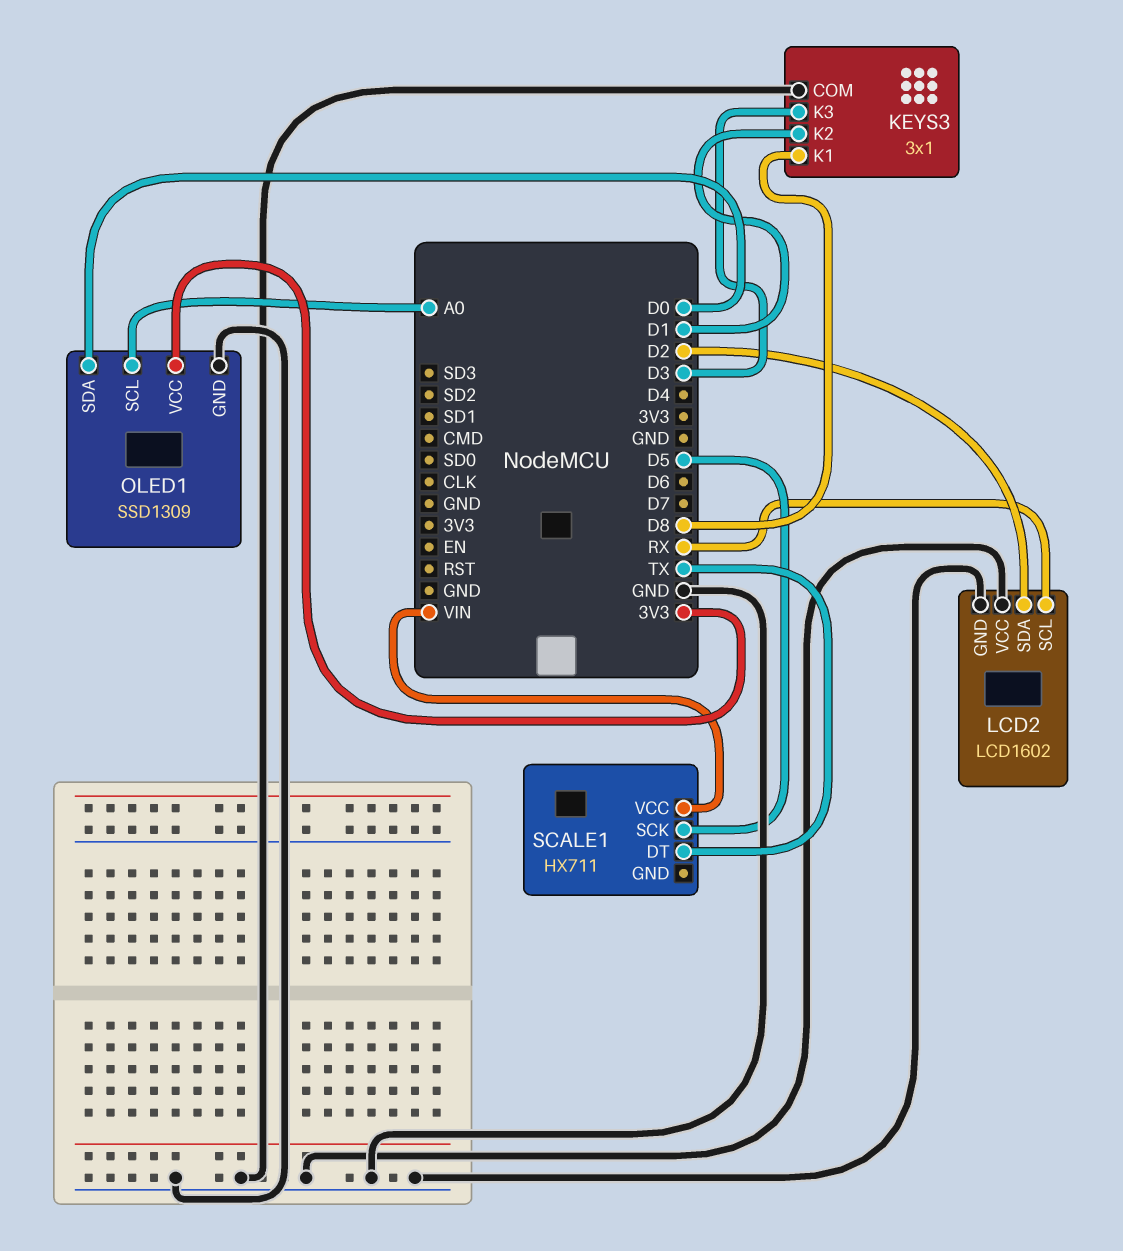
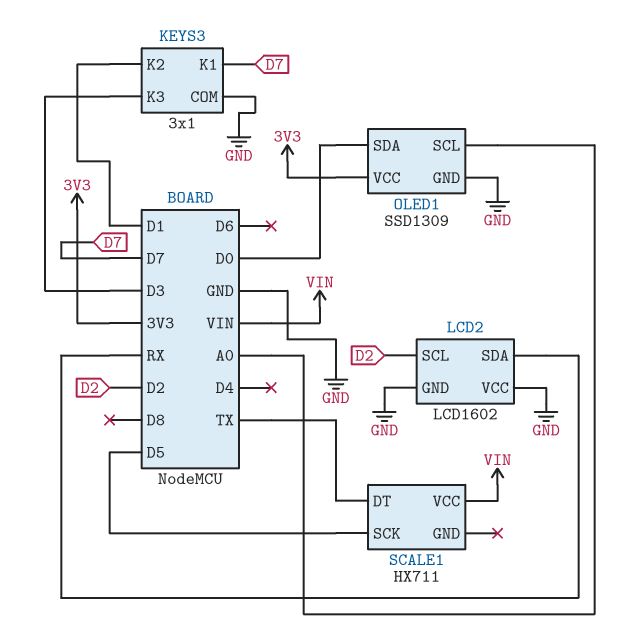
KEYS3 pin K1: D8 -> D7
LCD2 pin SCL: RX -> D2
LCD2 pin SDA: D2 -> RX

